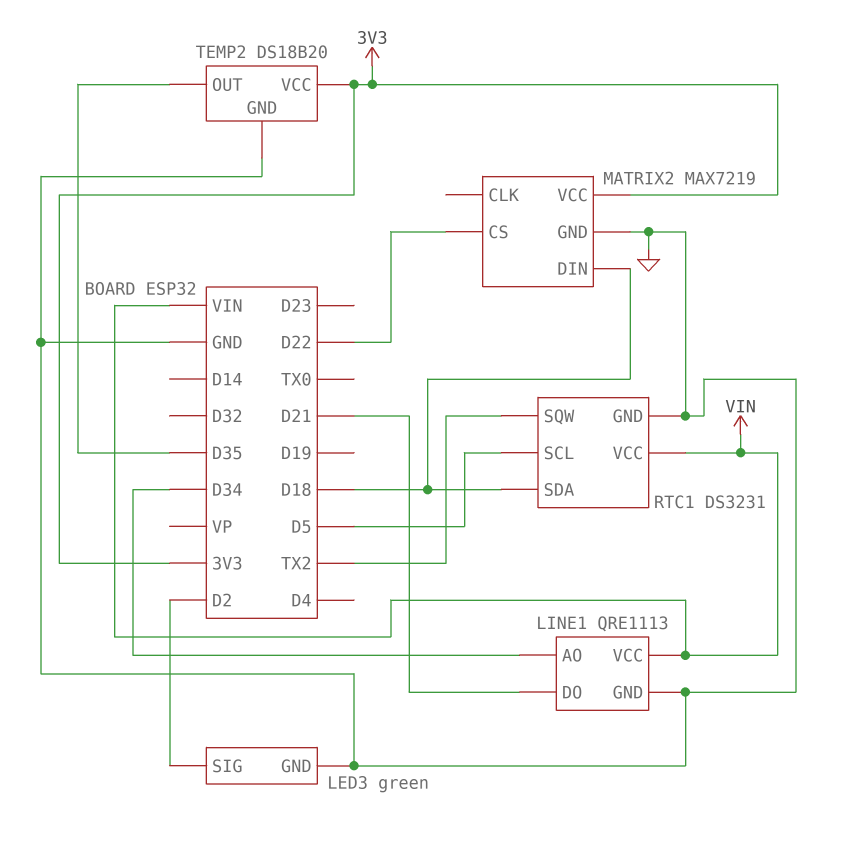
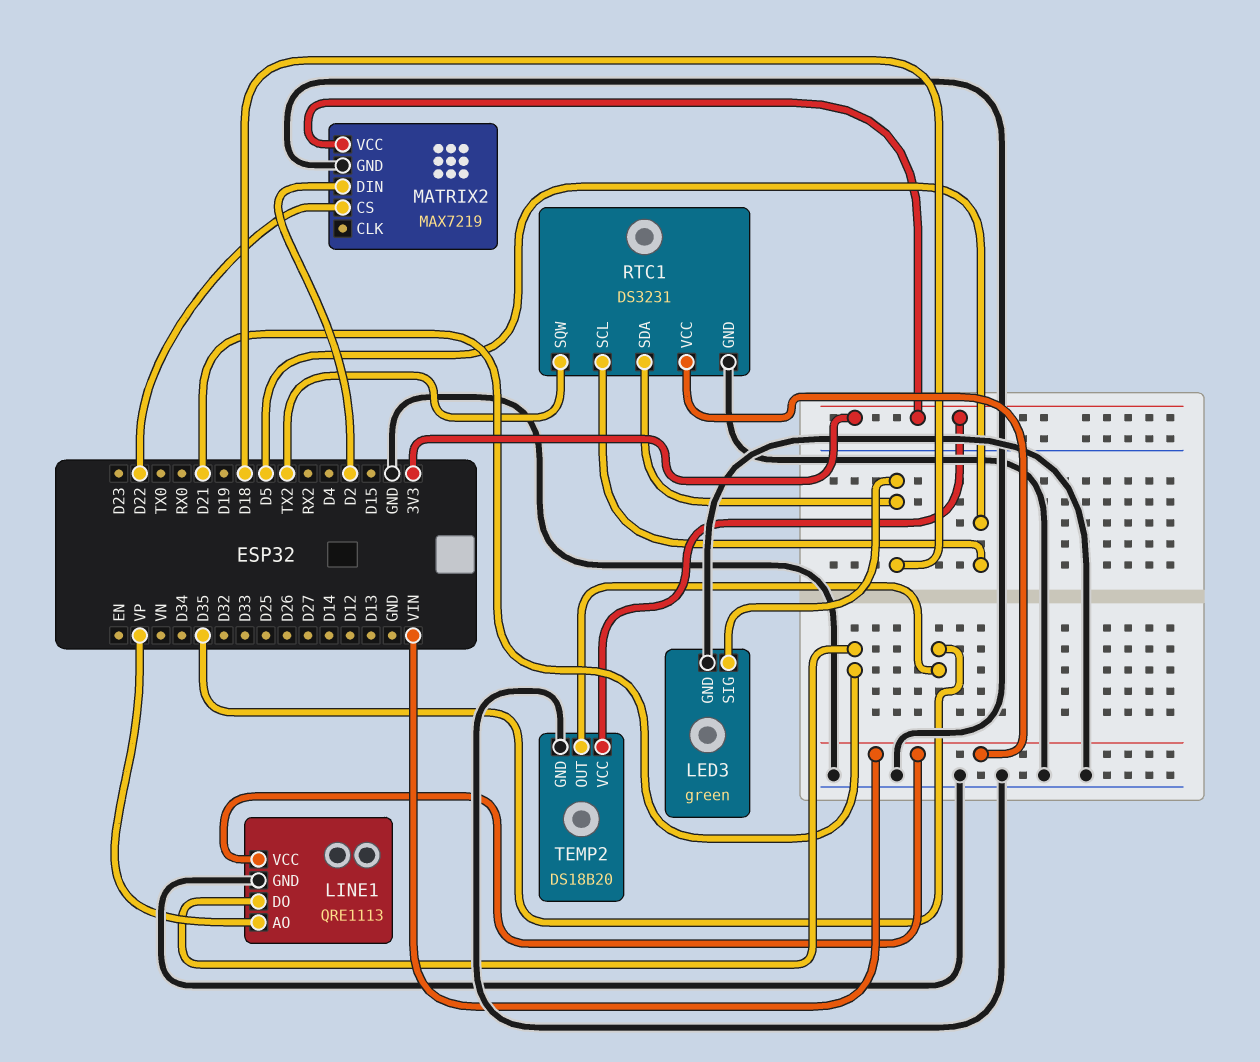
LED3 pin SIG: D2 -> D18
LINE1 pin AO: D34 -> VP
MATRIX2 pin DIN: D18 -> D2

